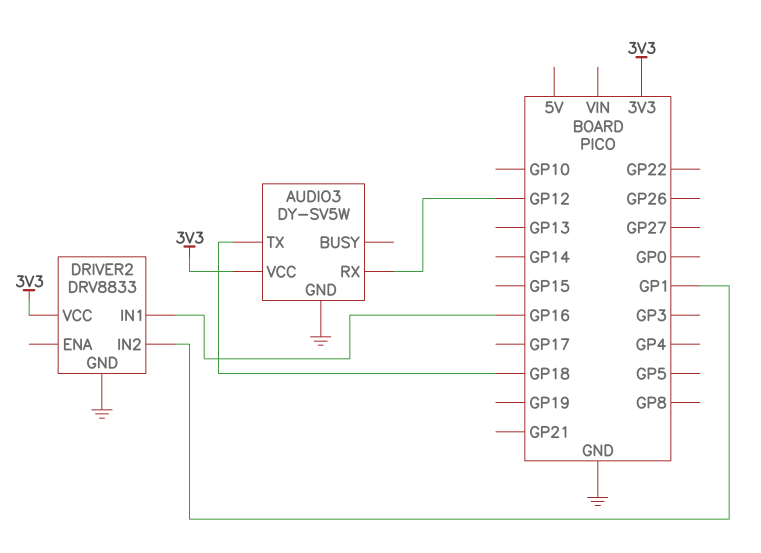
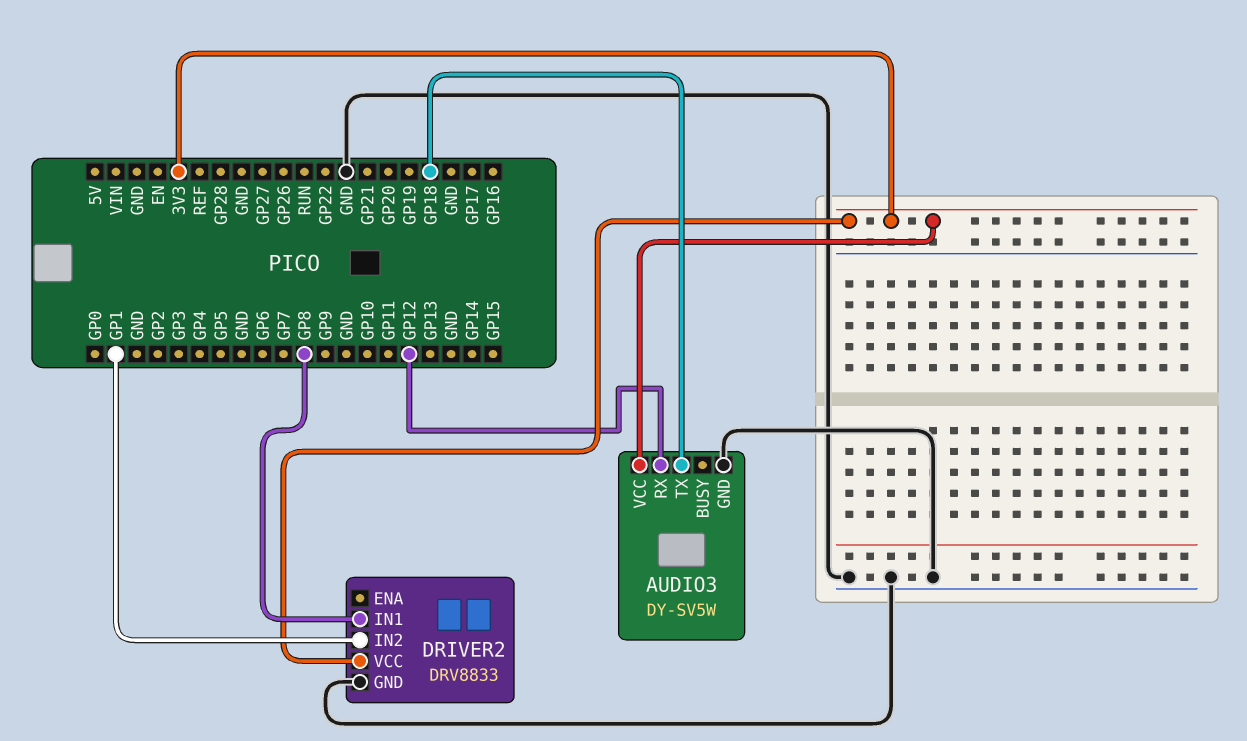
DRIVER2 pin IN1: GP16 -> GP8

